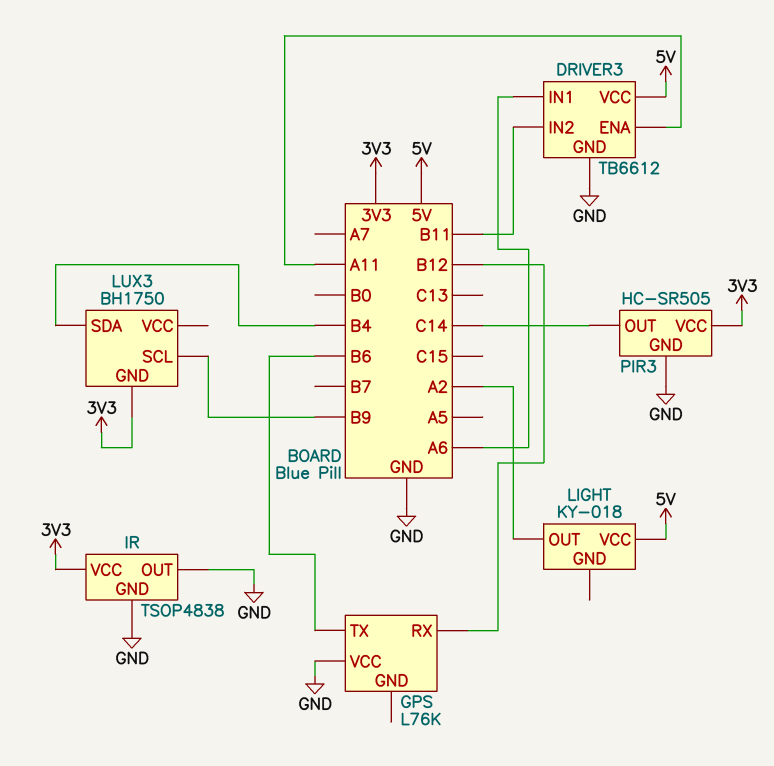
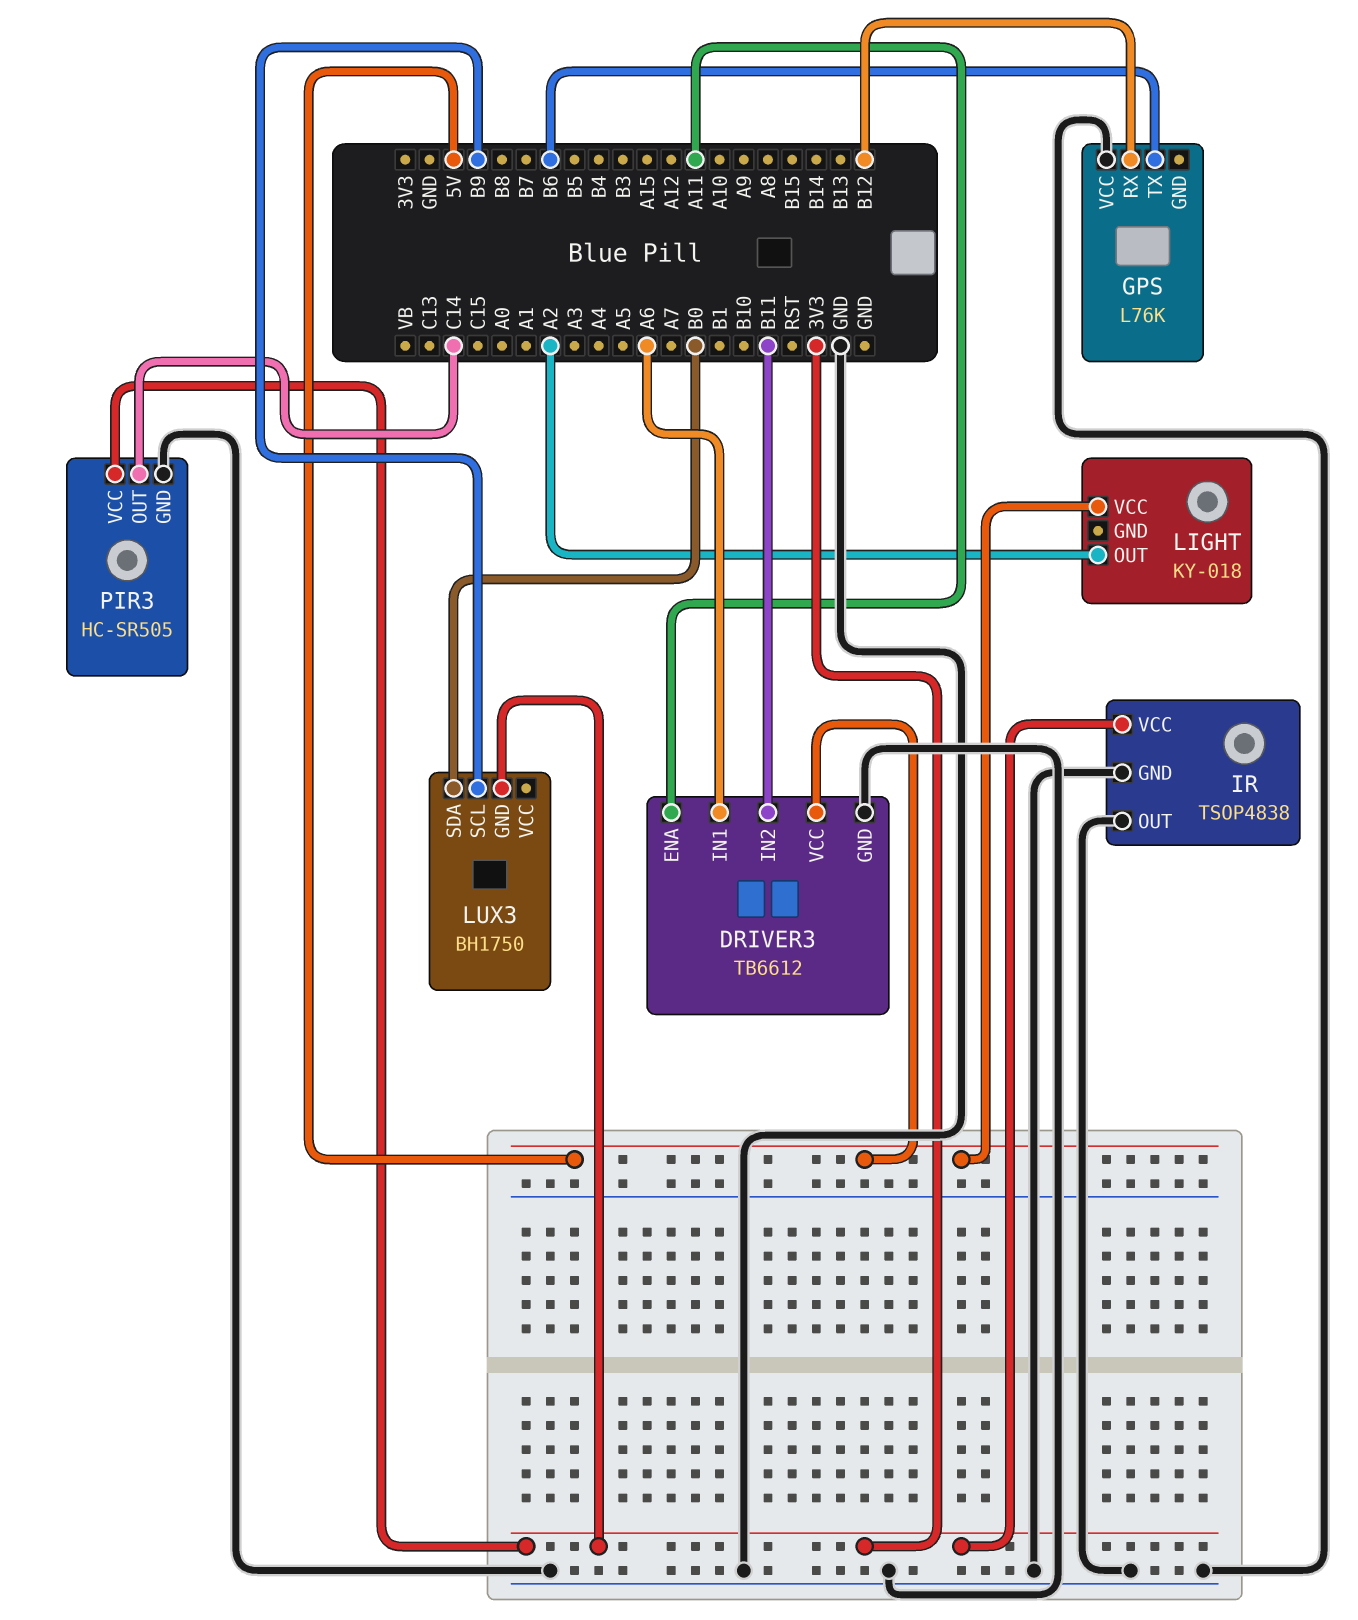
LUX3 pin SDA: B4 -> B0

